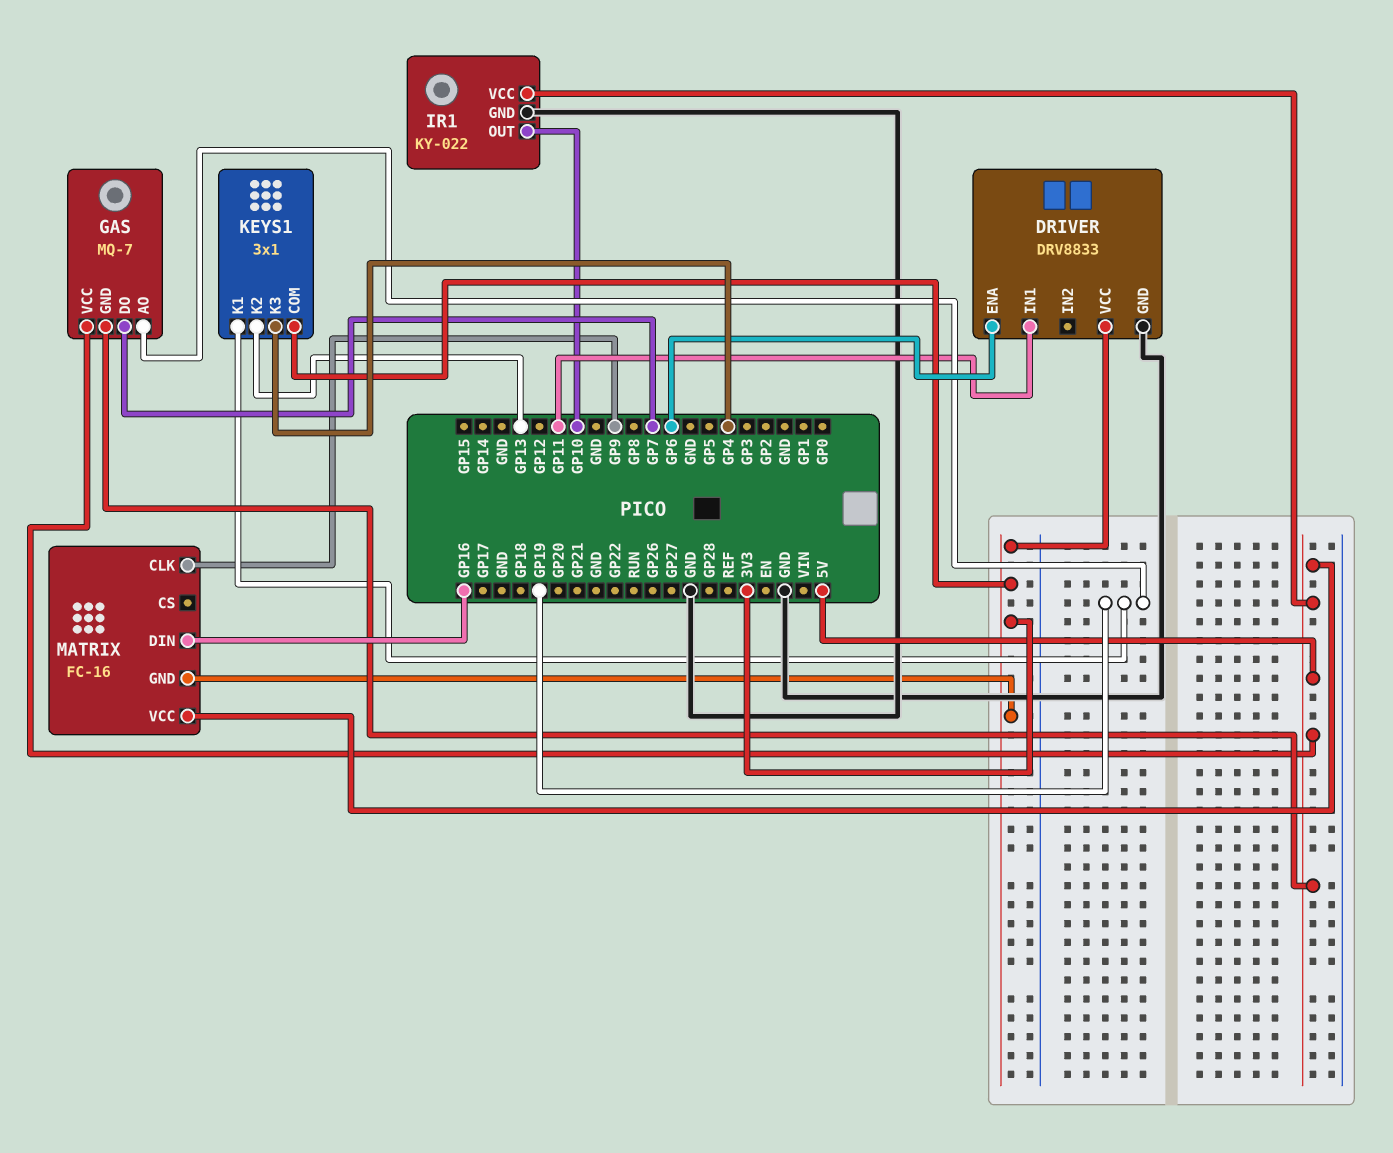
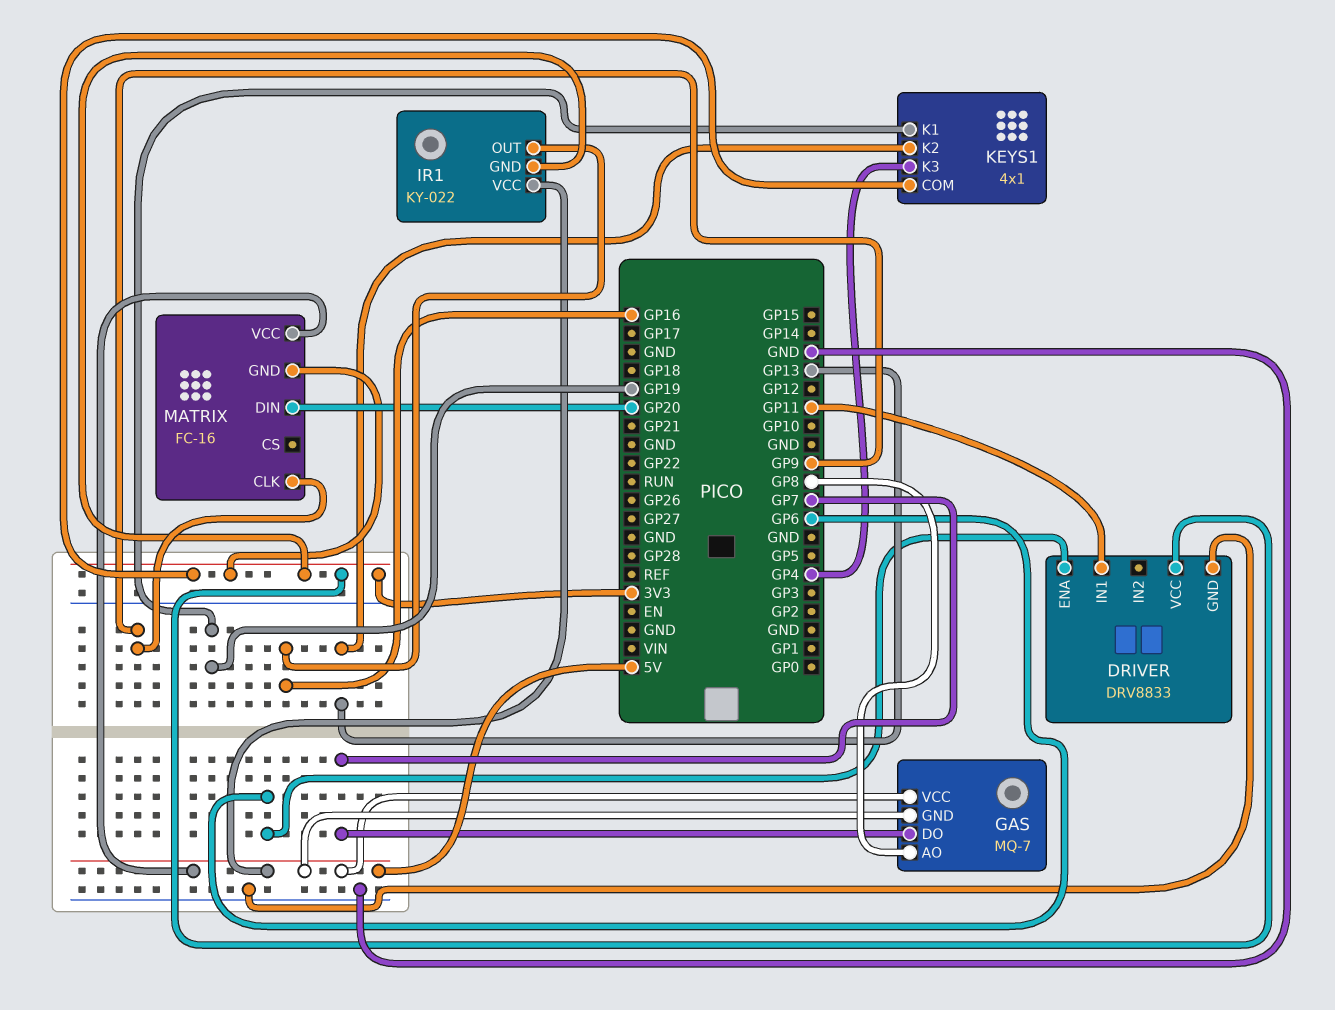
GAS pin AO: GP19 -> GP8
IR1 pin GND: GND -> 3V3
IR1 pin OUT: GP10 -> GP16
KEYS1: 3x1 -> 4x1
MATRIX pin DIN: GP16 -> GP20

